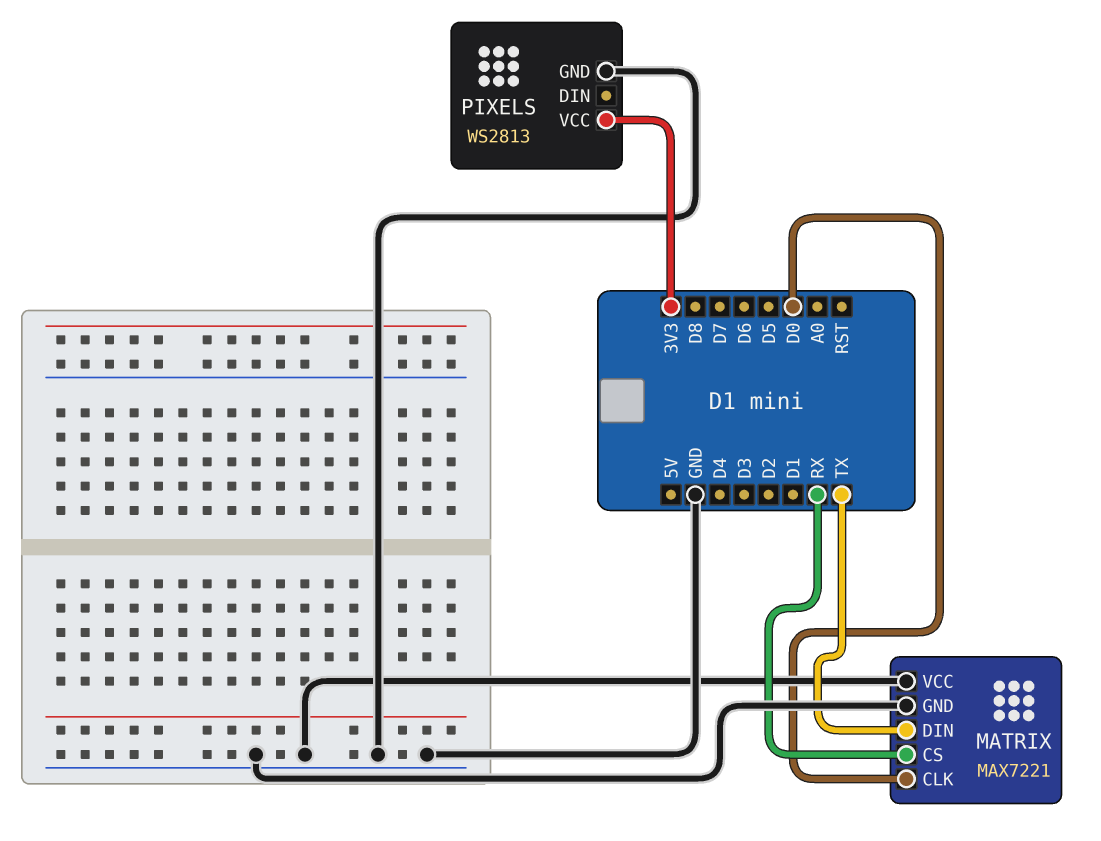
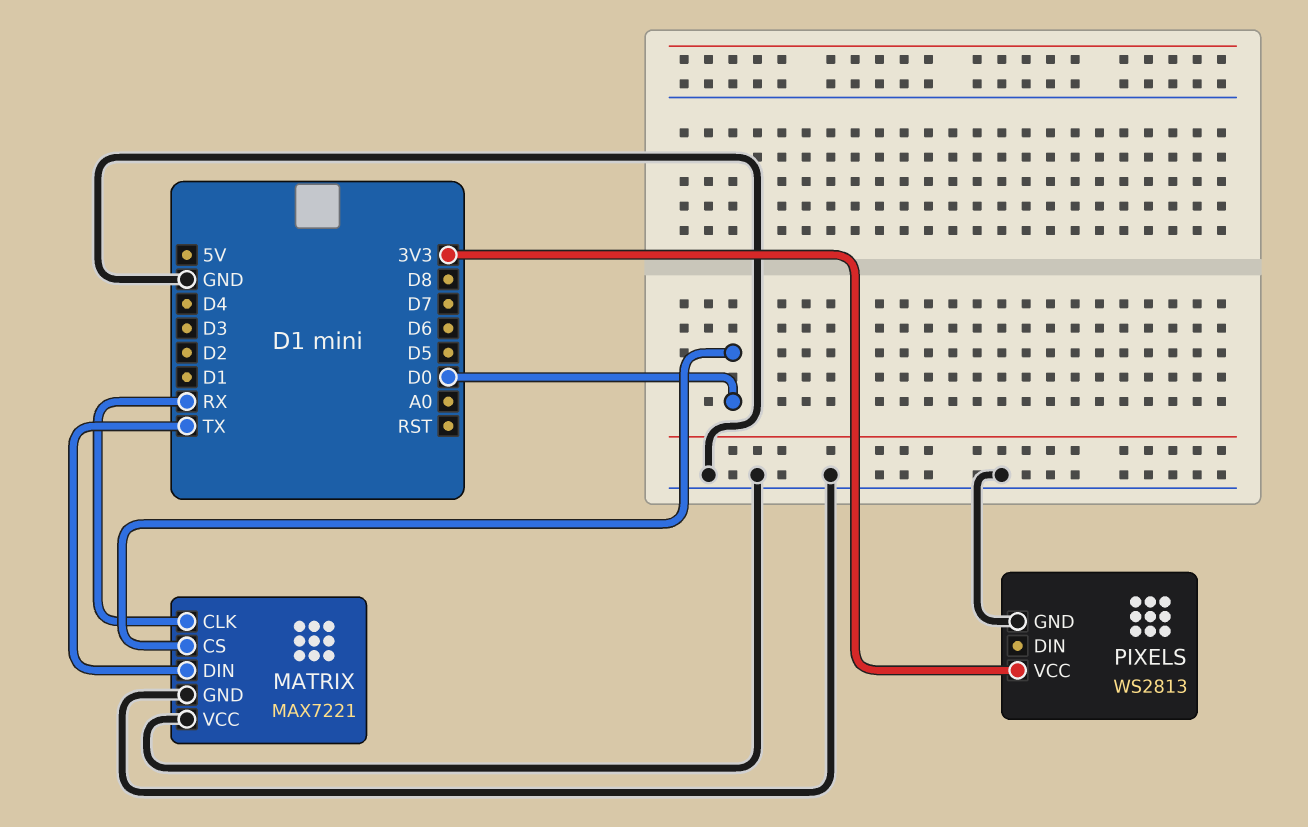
MATRIX pin CLK: D0 -> RX
MATRIX pin CS: RX -> D0

